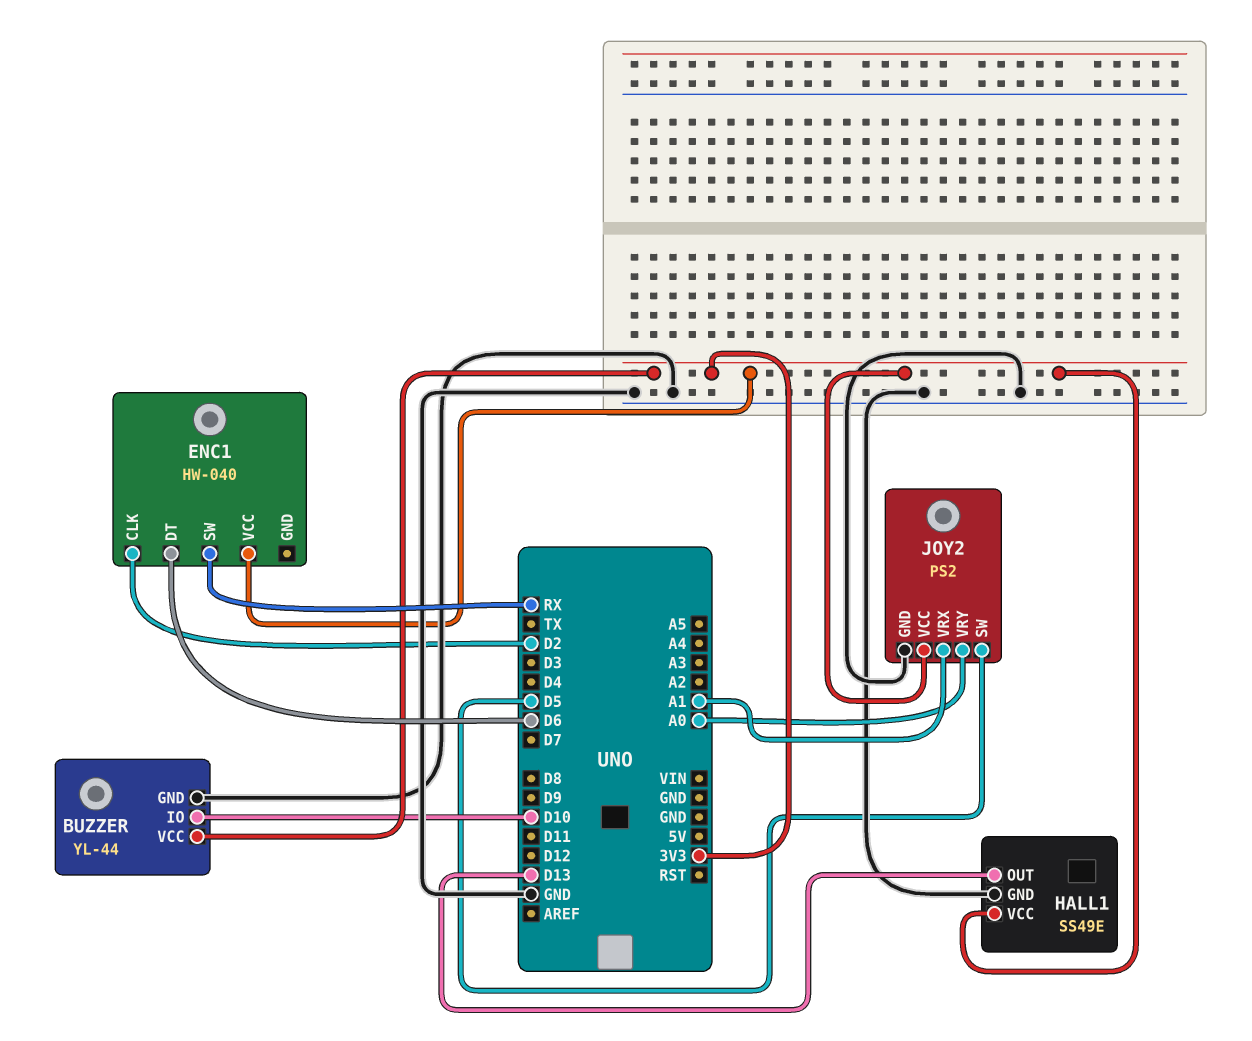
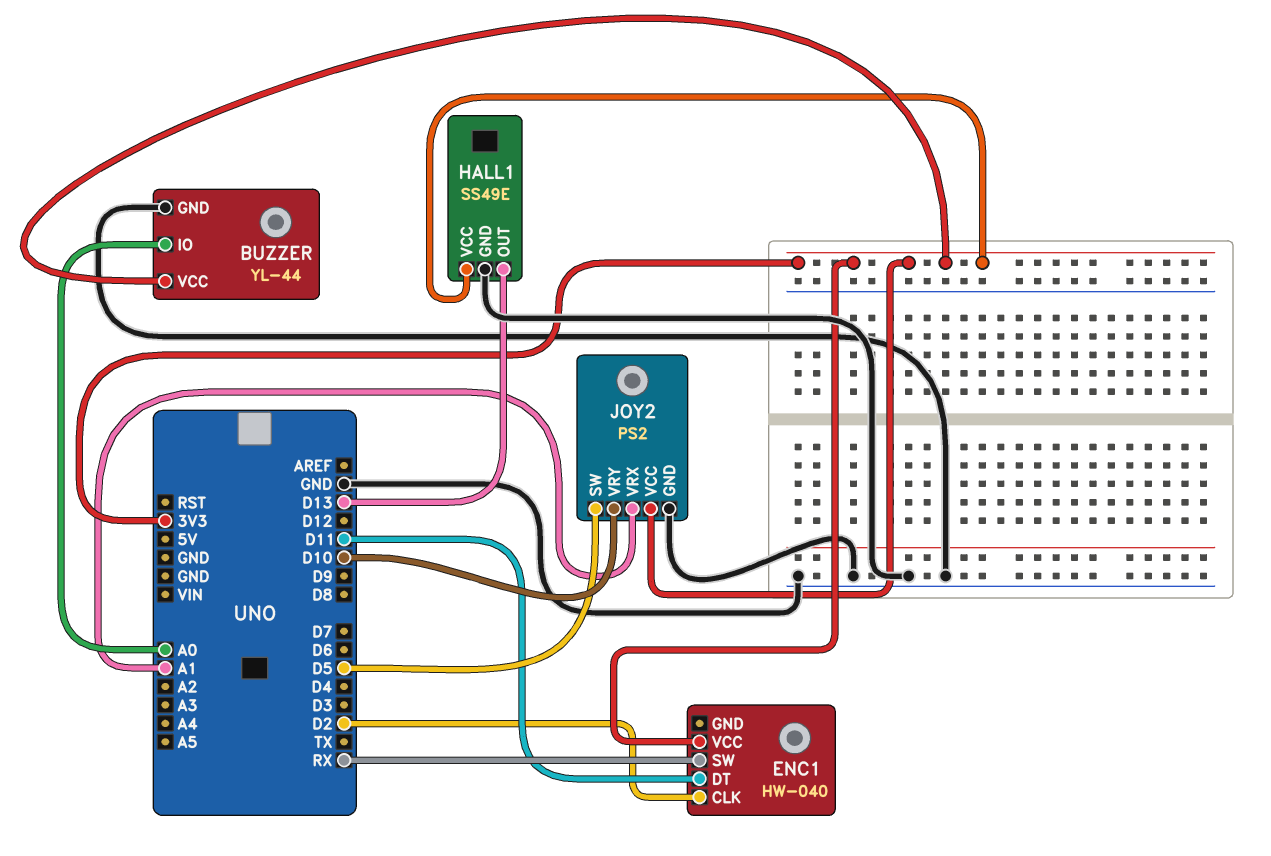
BUZZER pin IO: D10 -> A0
ENC1 pin DT: D6 -> D11
JOY2 pin VRY: A0 -> D10

